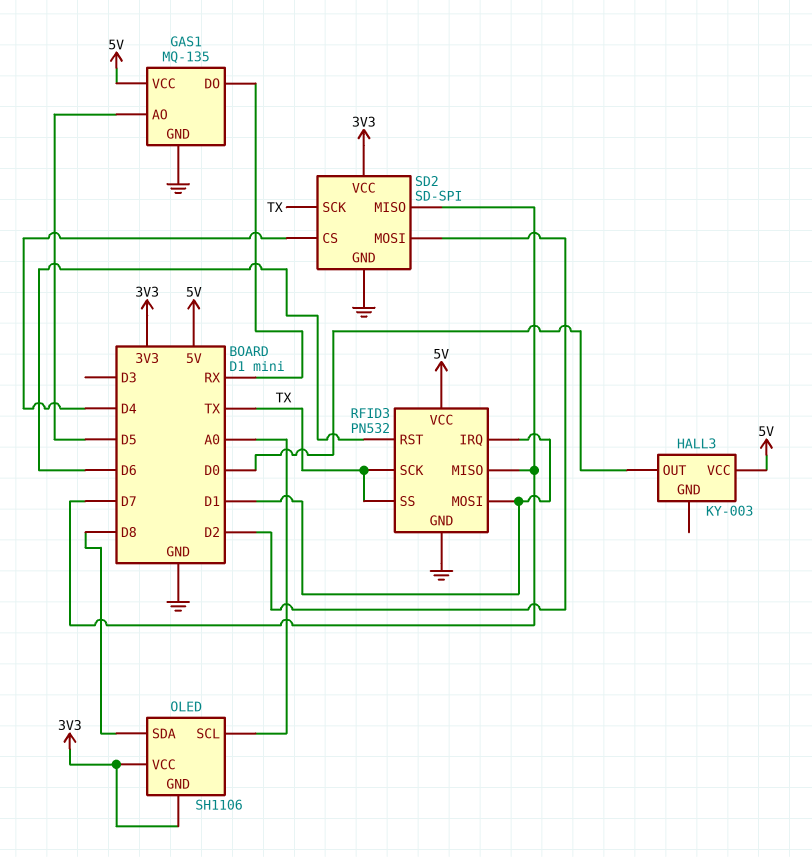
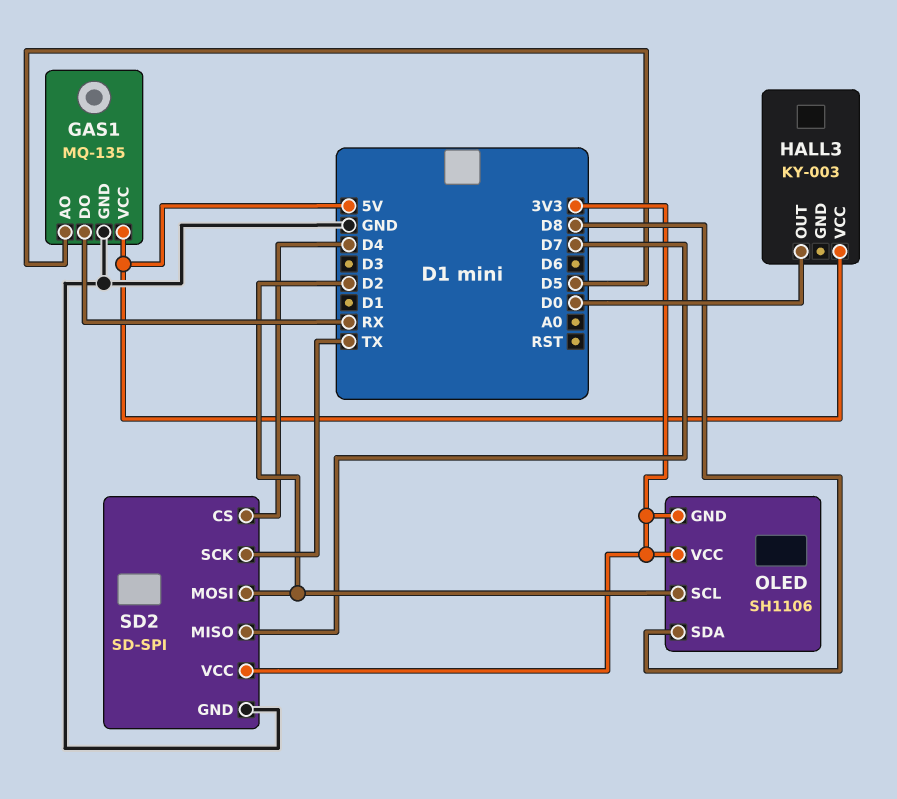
OLED pin SCL: A0 -> D2
RFID3: PN532 -> none
RFID3 pin GND: GND -> none
RFID3 pin IRQ: D1 -> none
RFID3 pin MISO: D7 -> none
RFID3 pin MOSI: D1 -> none
RFID3 pin RST: D6 -> none
RFID3 pin SCK: TX -> none
RFID3 pin SS: TX -> none
RFID3 pin VCC: 5V -> none

